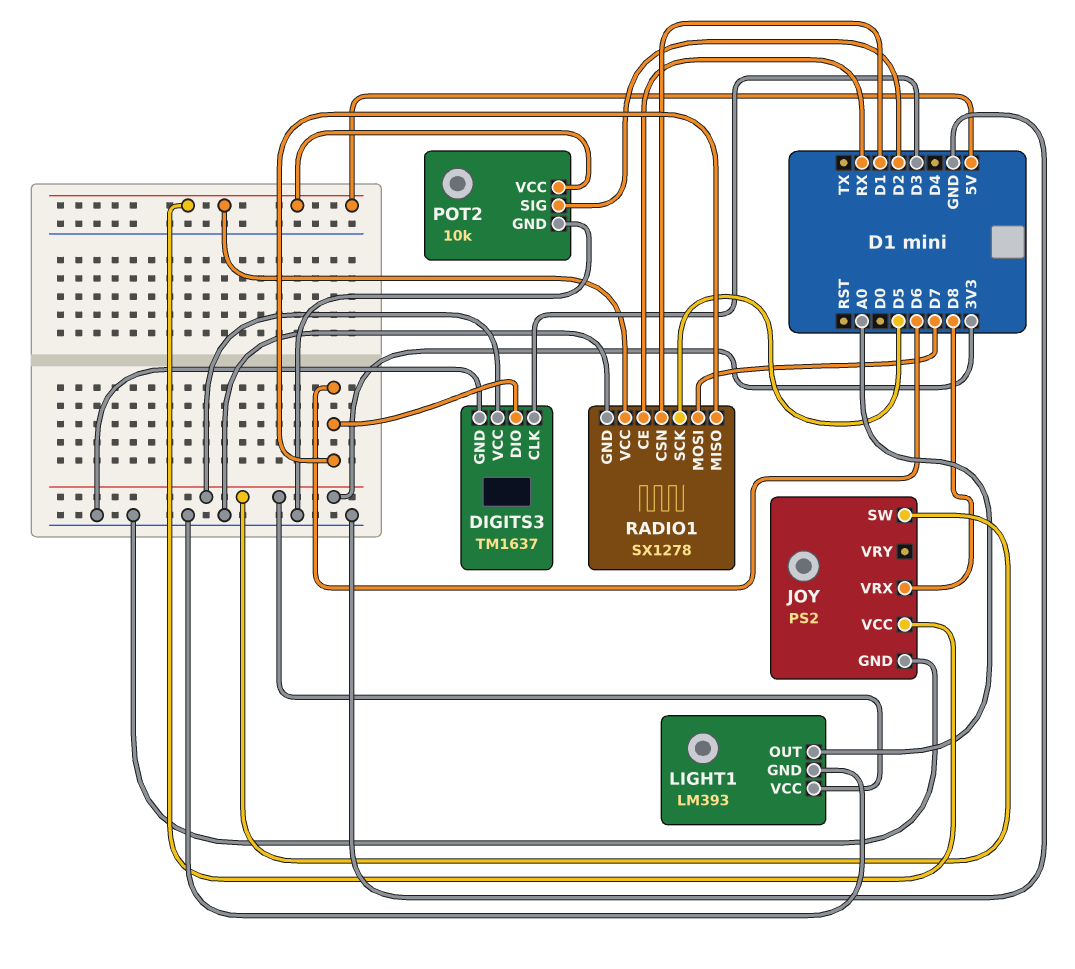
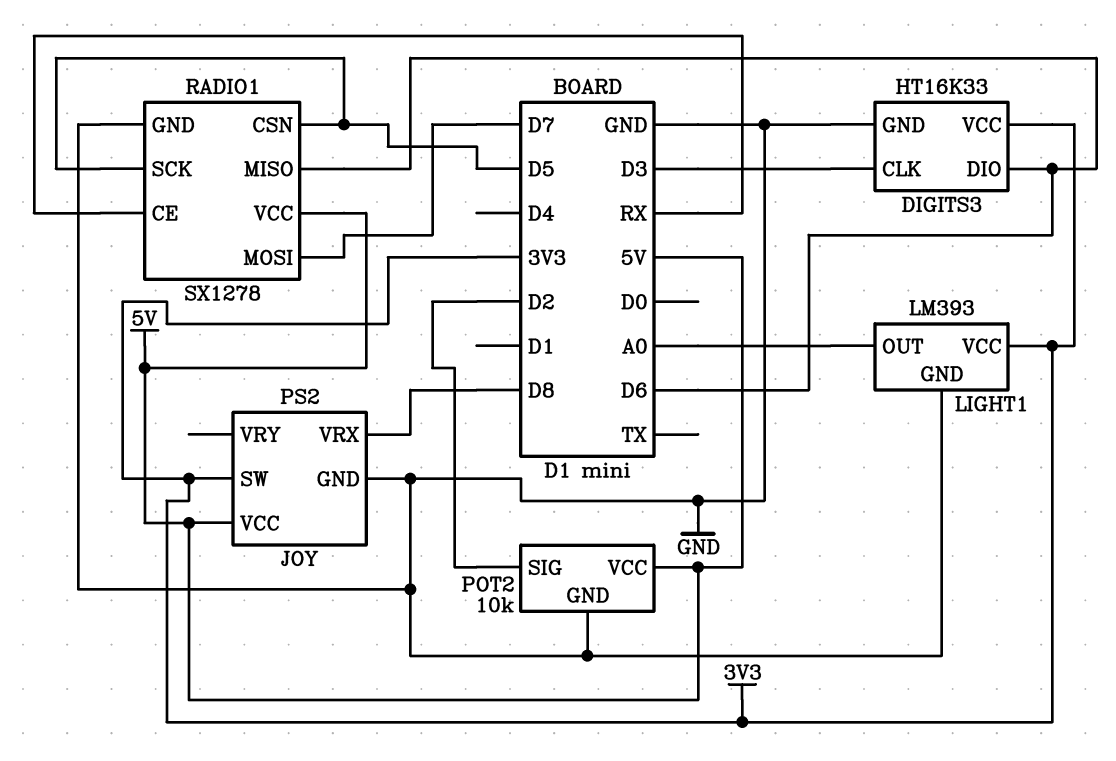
DIGITS3: TM1637 -> HT16K33
RADIO1 pin CSN: D1 -> D5

